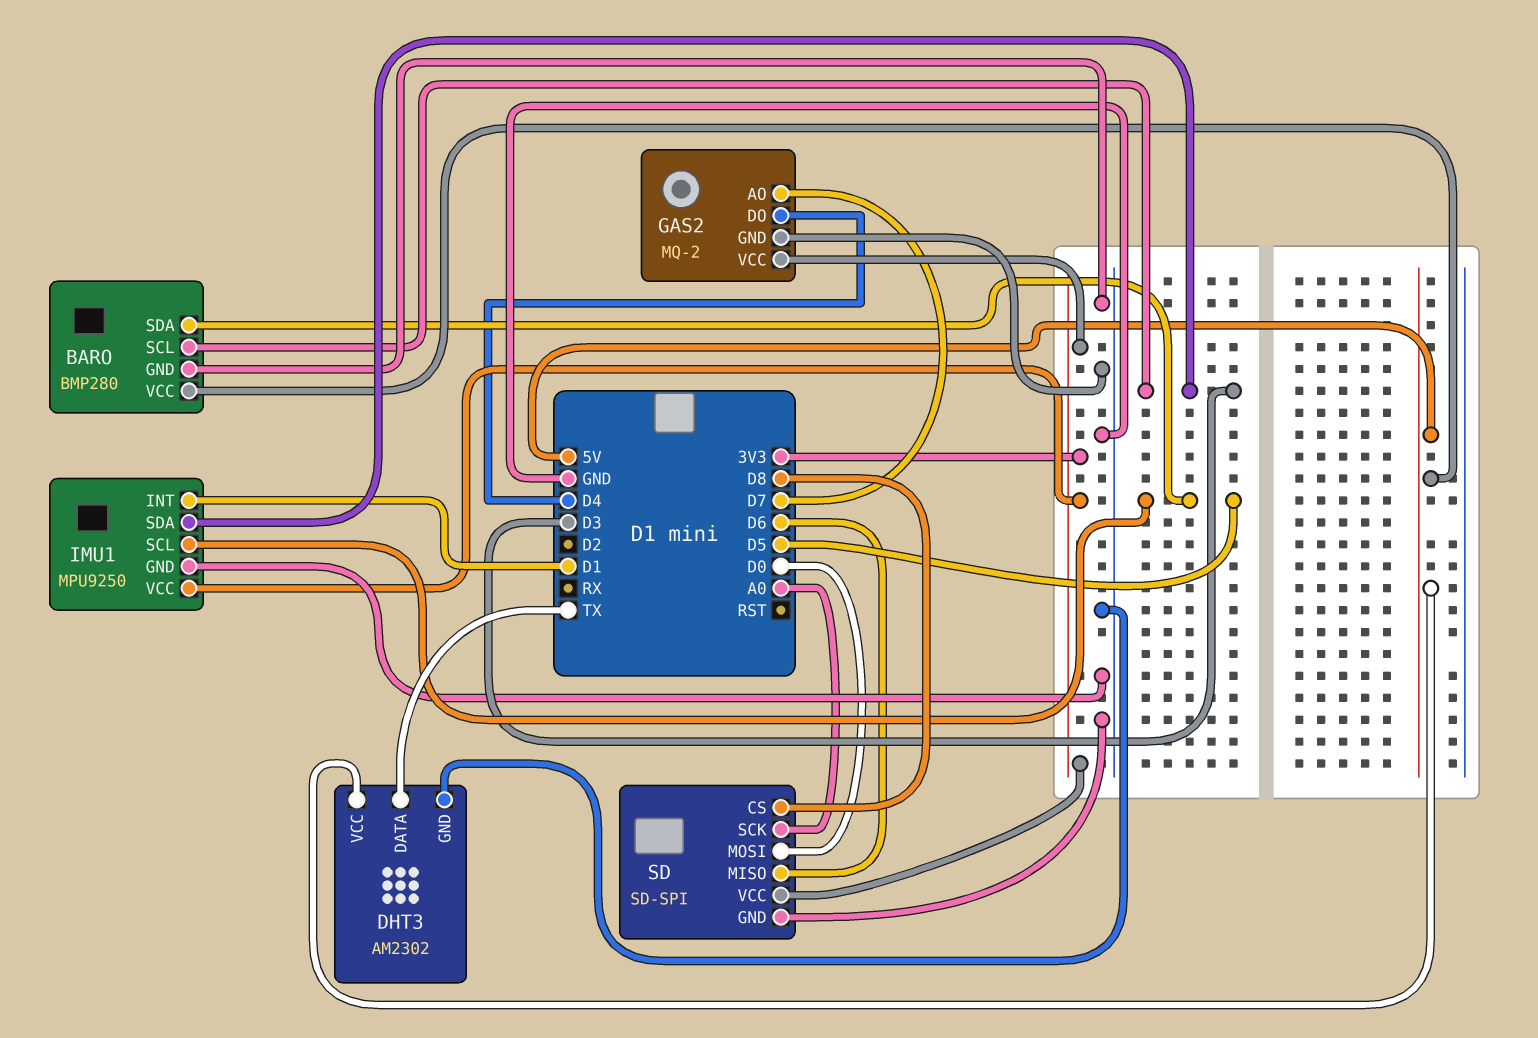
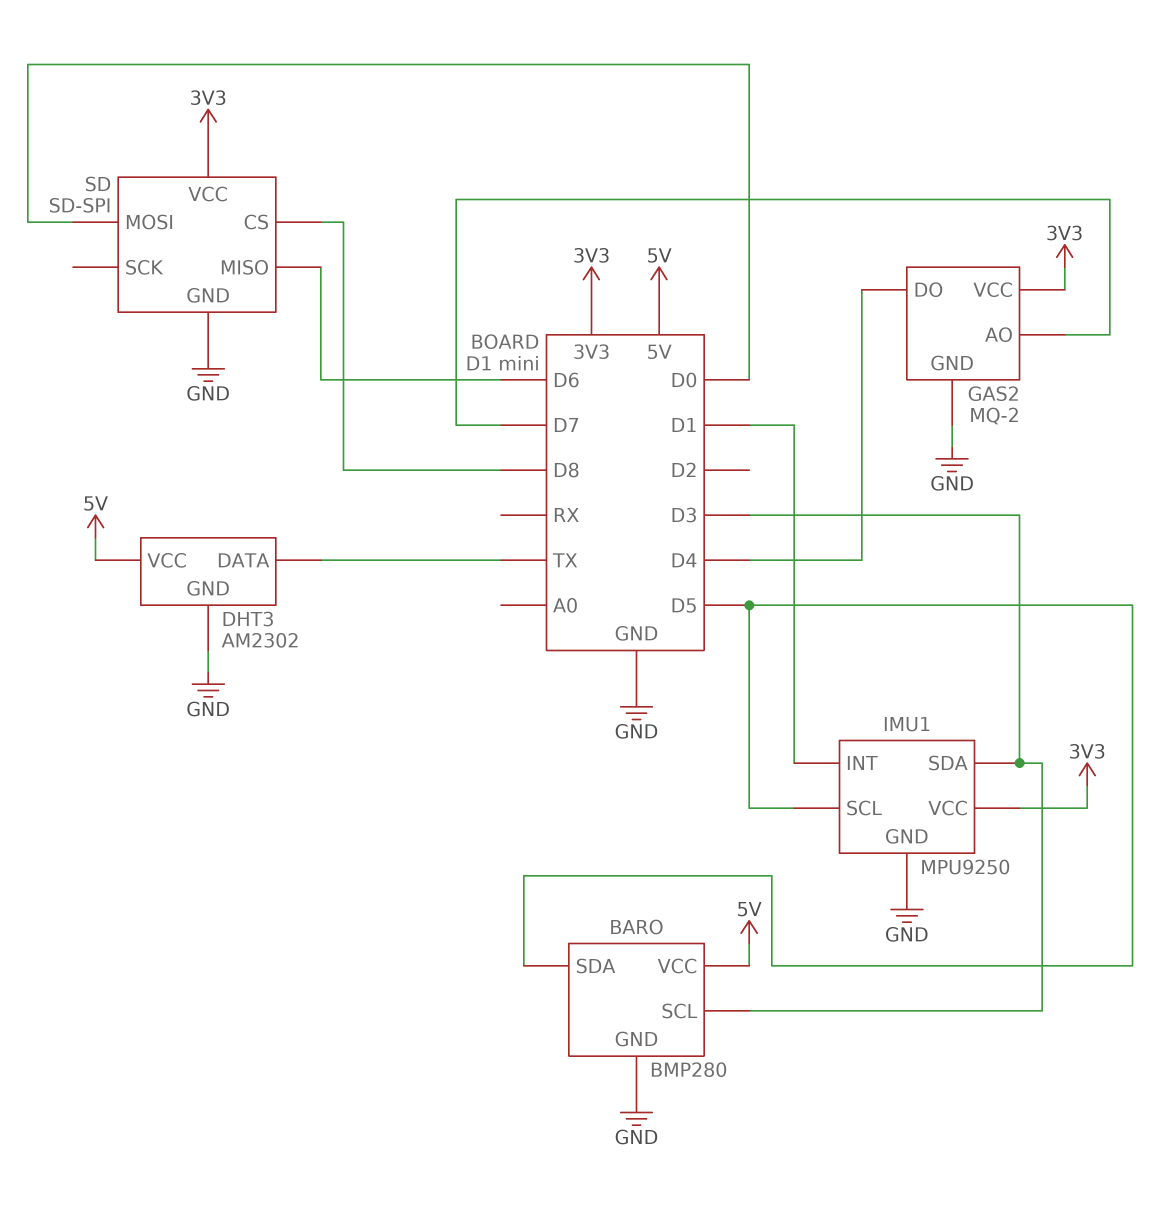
SD pin SCK: A0 -> none

